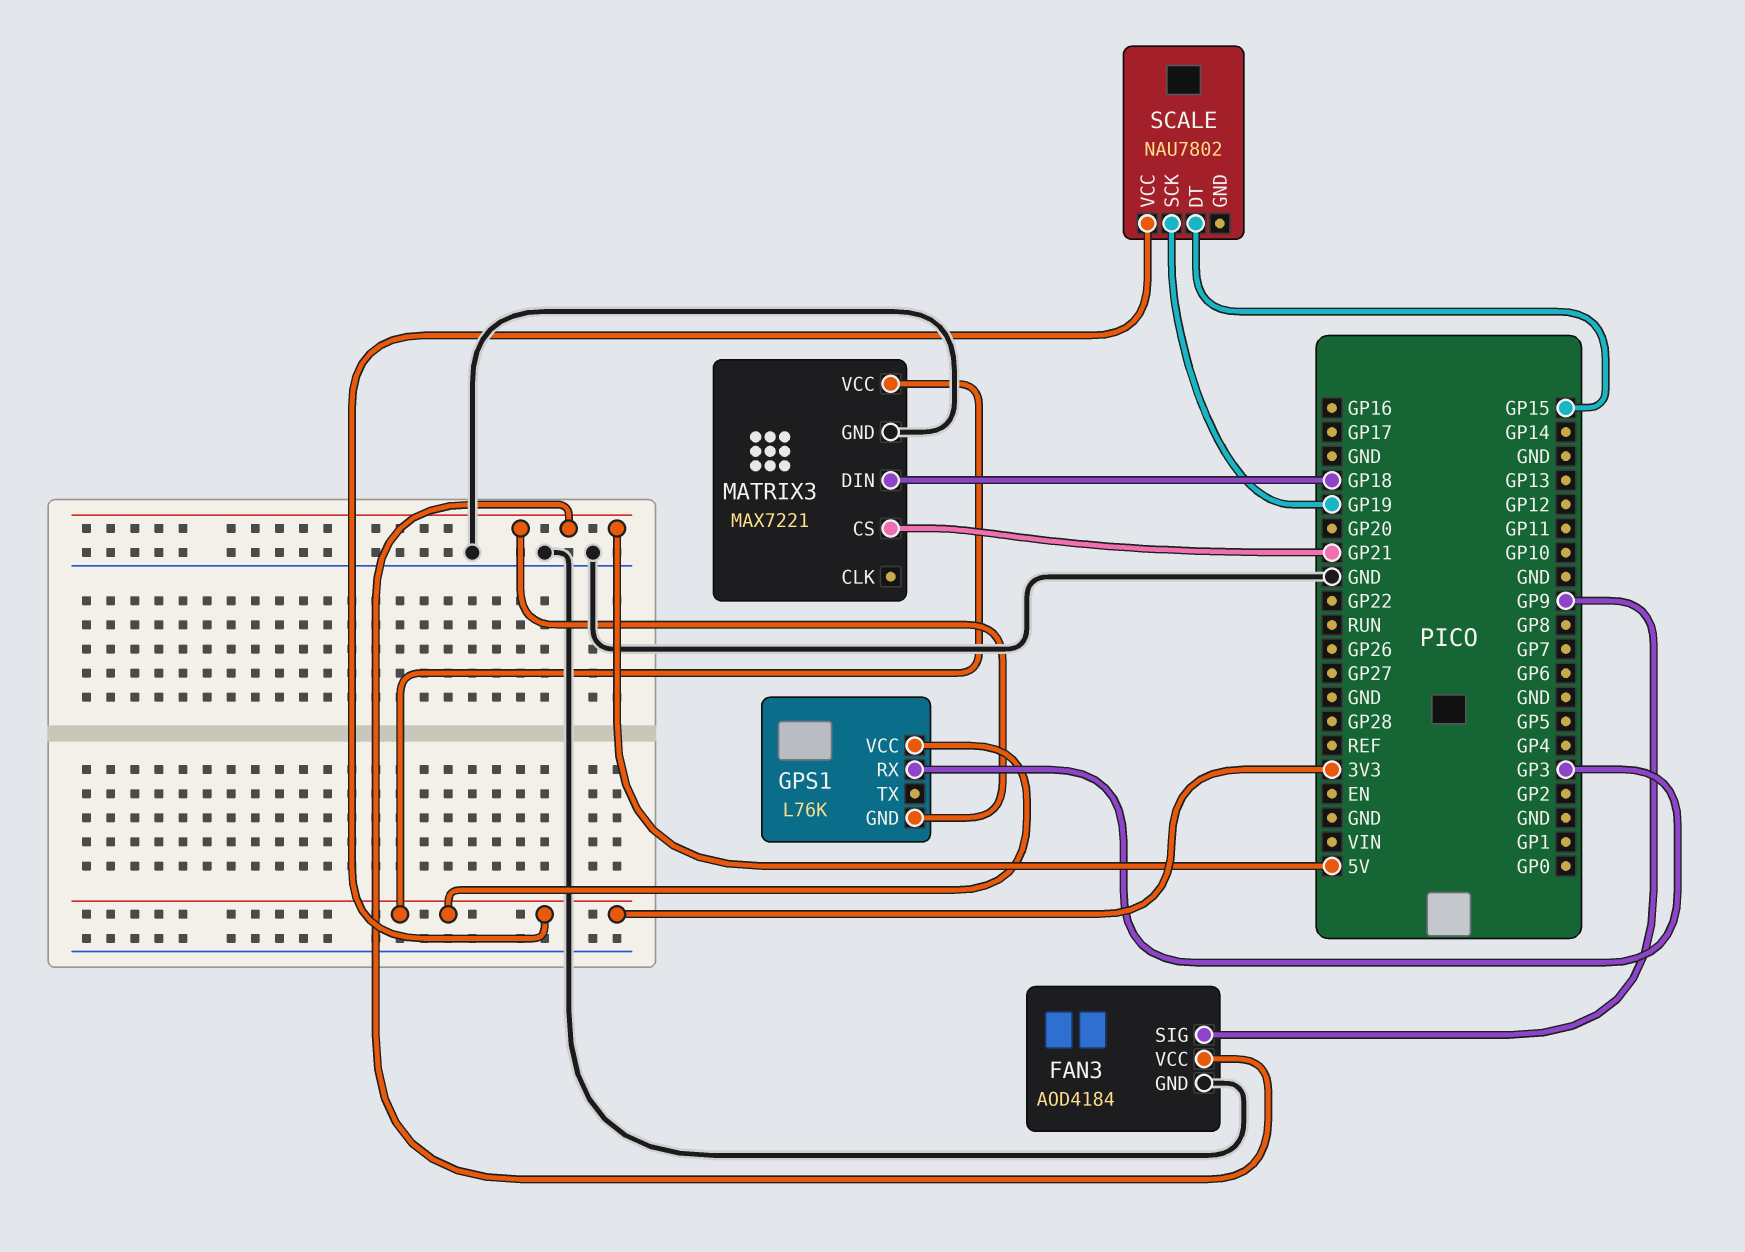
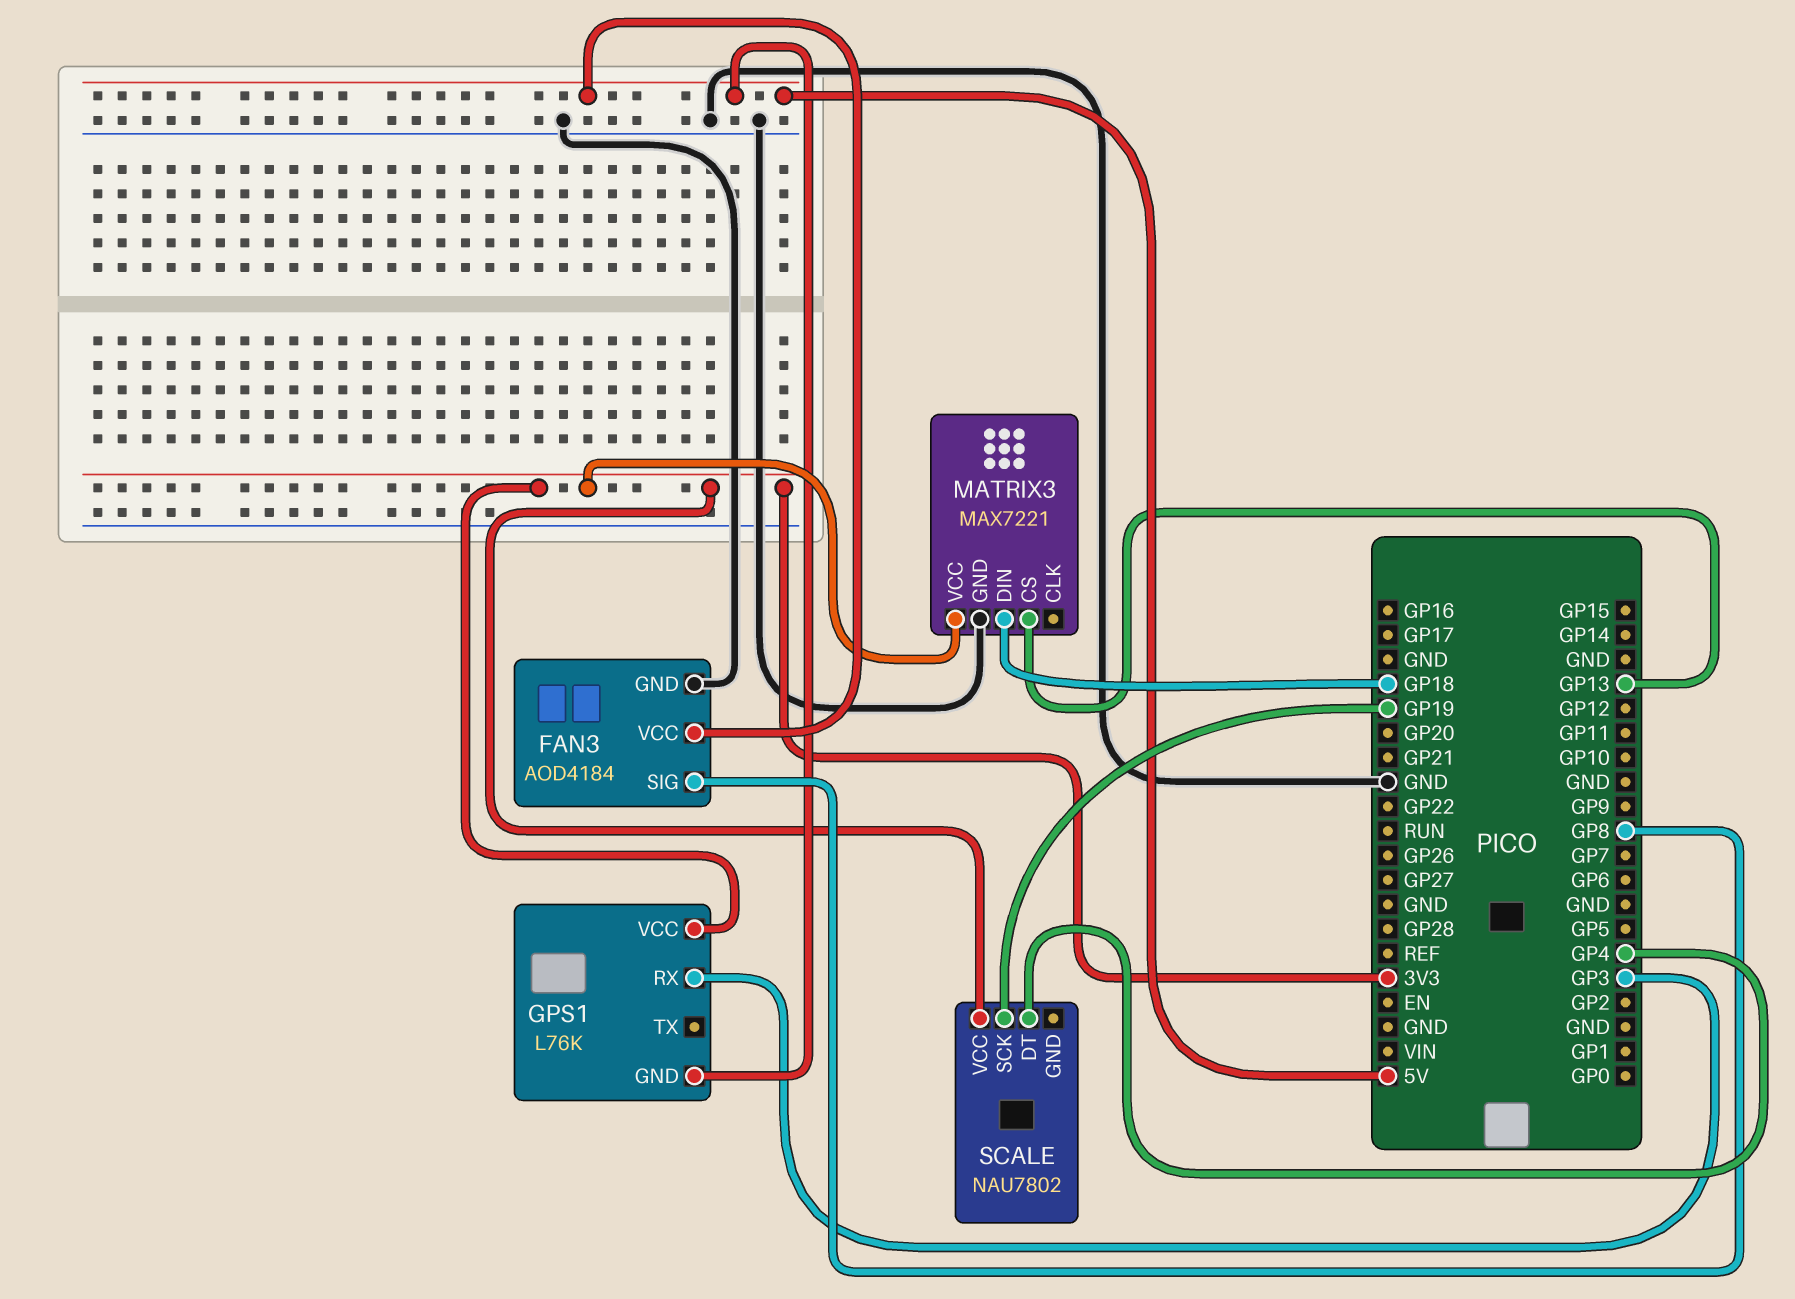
FAN3 pin SIG: GP9 -> GP8
MATRIX3 pin CS: GP21 -> GP13
SCALE pin DT: GP15 -> GP4

